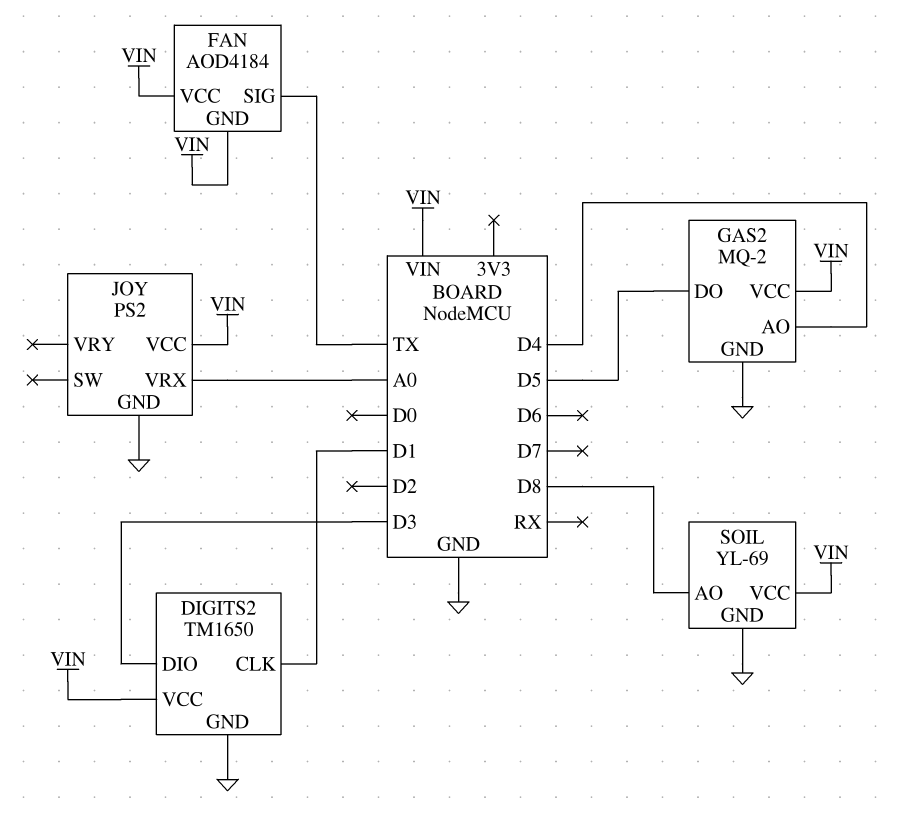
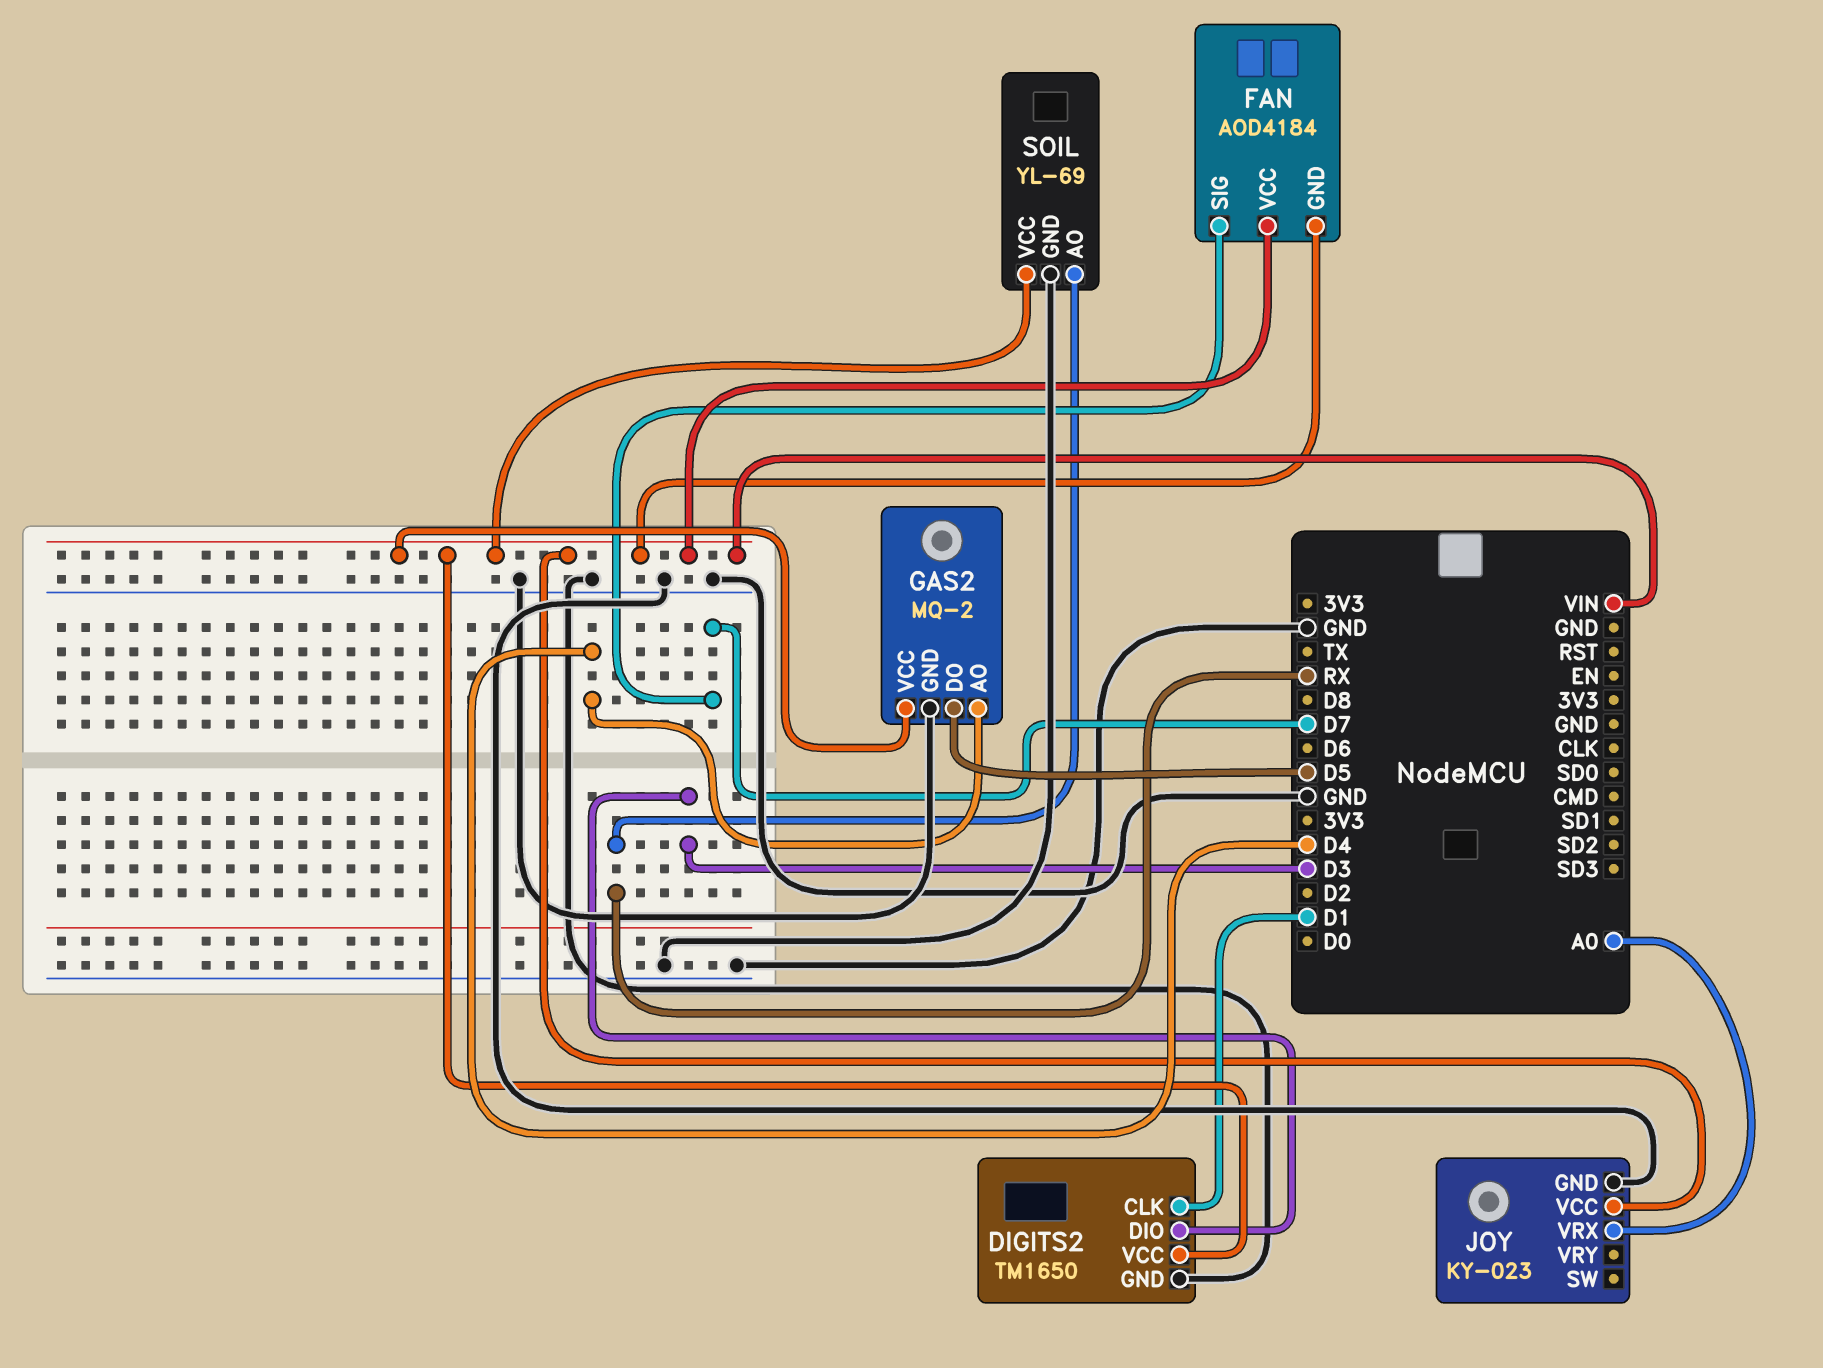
FAN pin SIG: TX -> D7
JOY: PS2 -> KY-023
SOIL pin AO: D8 -> RX

